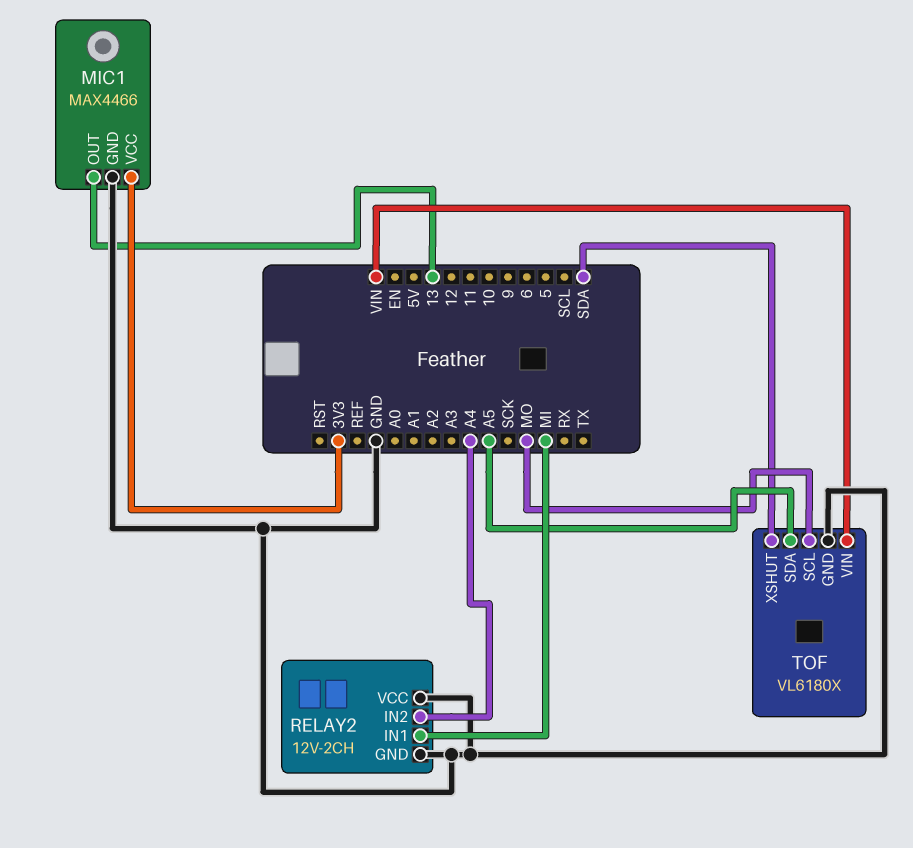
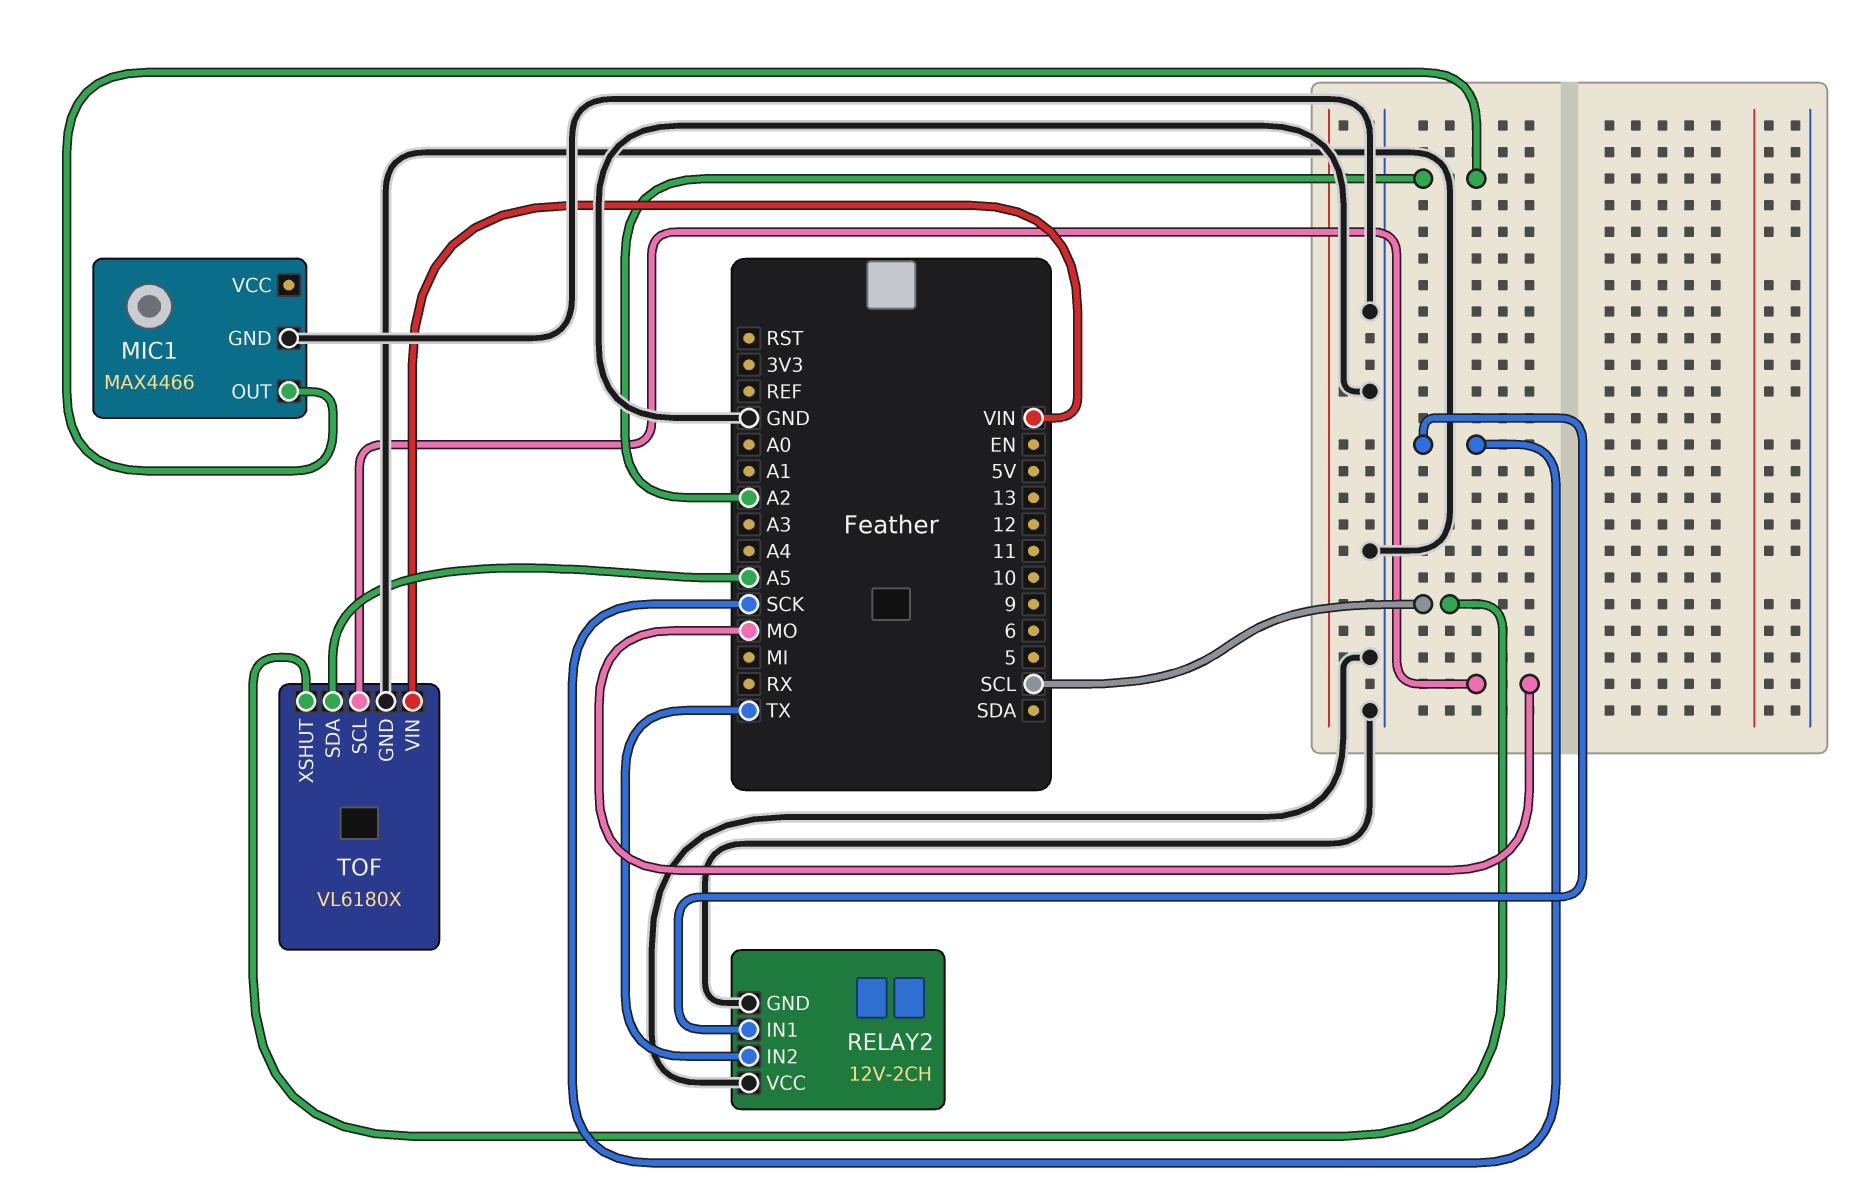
MIC1 pin OUT: 13 -> A2
MIC1 pin VCC: 3V3 -> none
RELAY2 pin IN1: MI -> SCK
RELAY2 pin IN2: A4 -> TX
TOF pin XSHUT: SDA -> SCL

